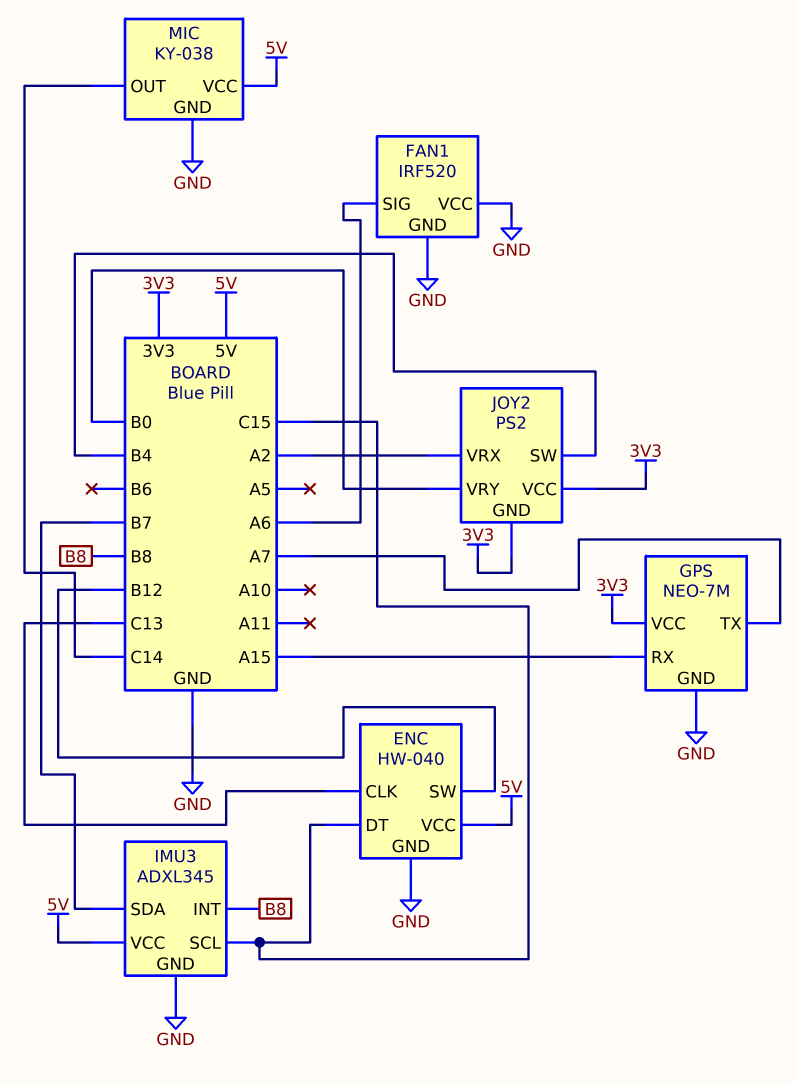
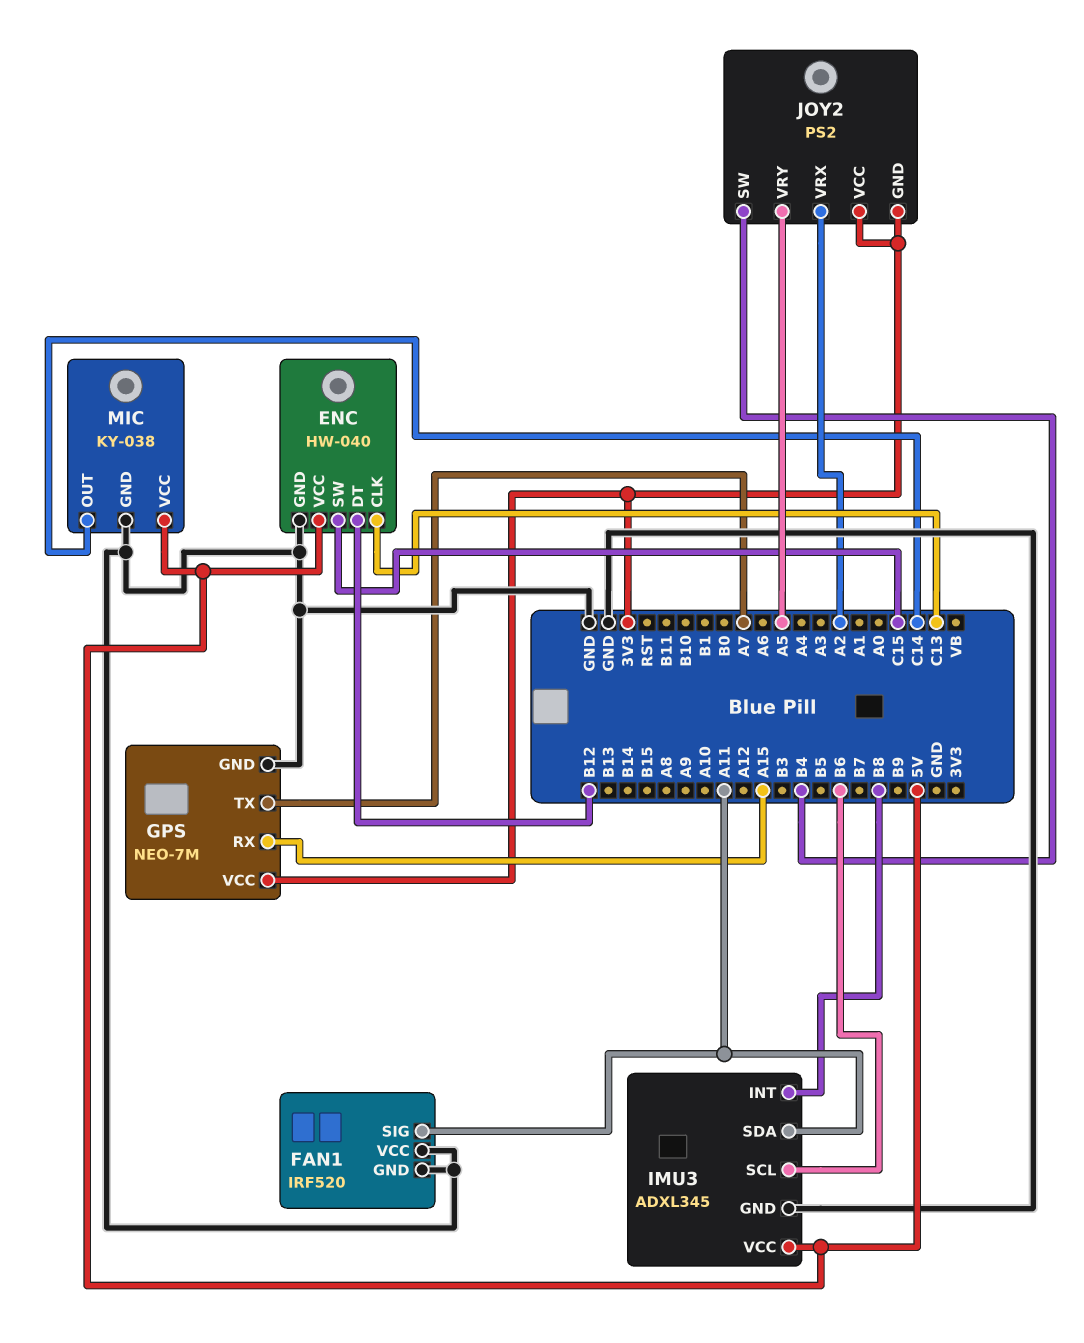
ENC pin DT: C15 -> B12
ENC pin SW: B12 -> C15
FAN1 pin SIG: A6 -> A11
IMU3 pin SCL: C15 -> B6
IMU3 pin SDA: B7 -> A11
JOY2 pin VRY: B0 -> A5

